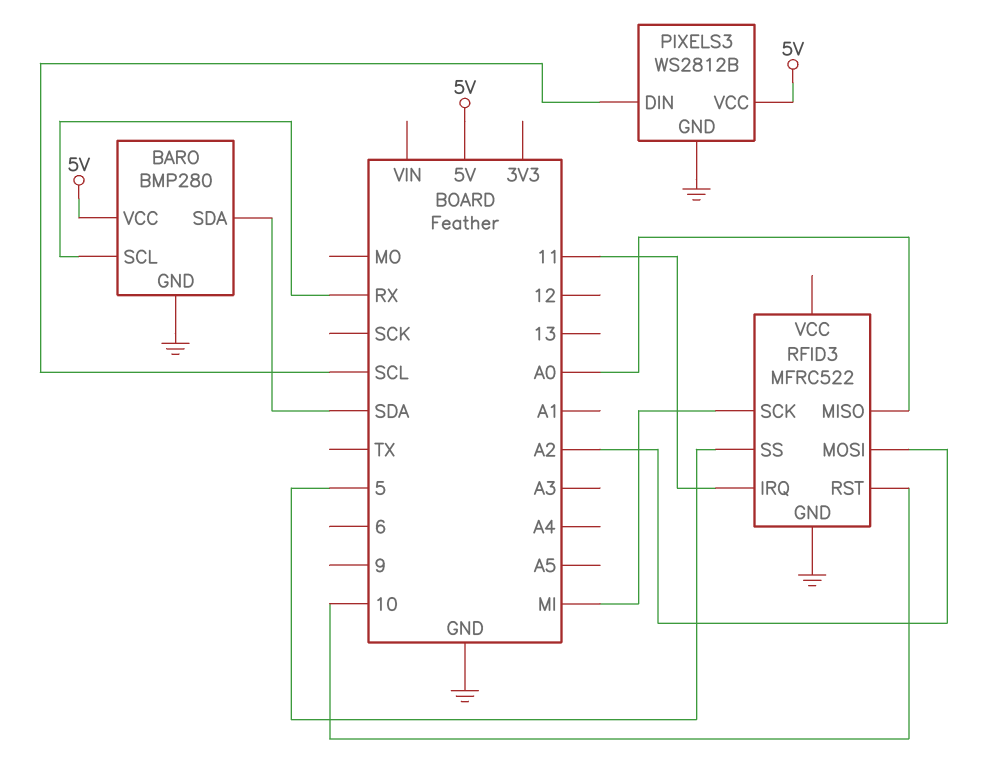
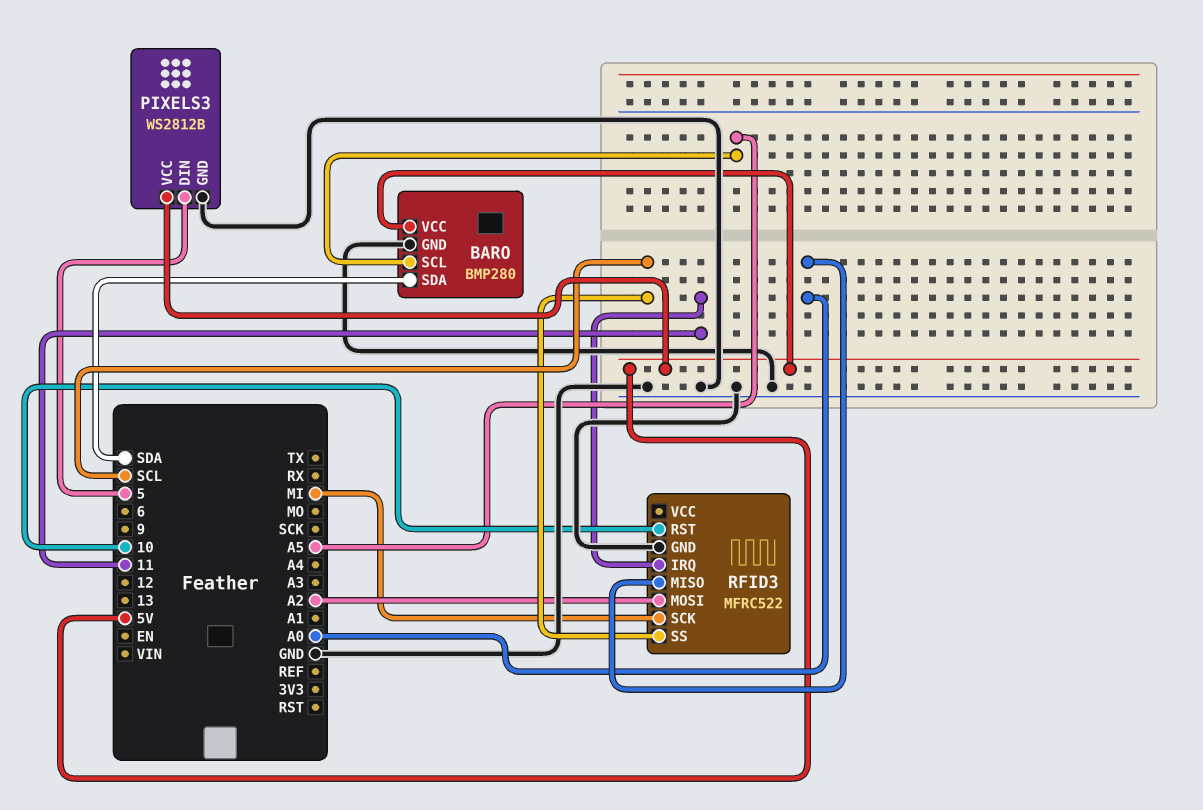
BARO pin SCL: RX -> A5
PIXELS3 pin DIN: SCL -> 5
RFID3 pin SS: 5 -> SCL

